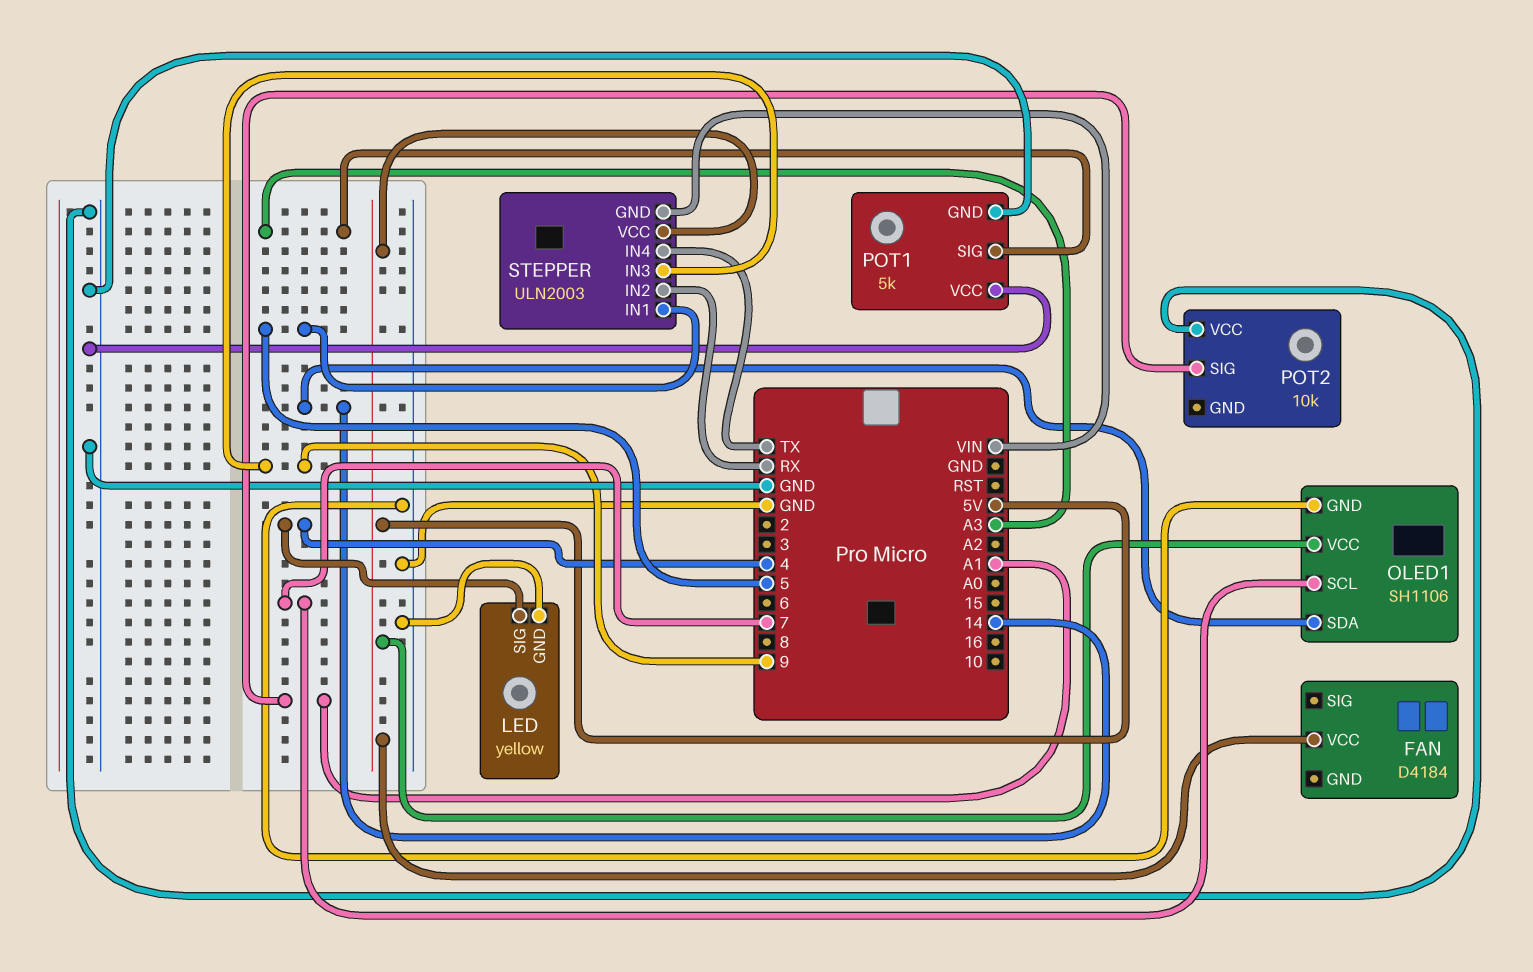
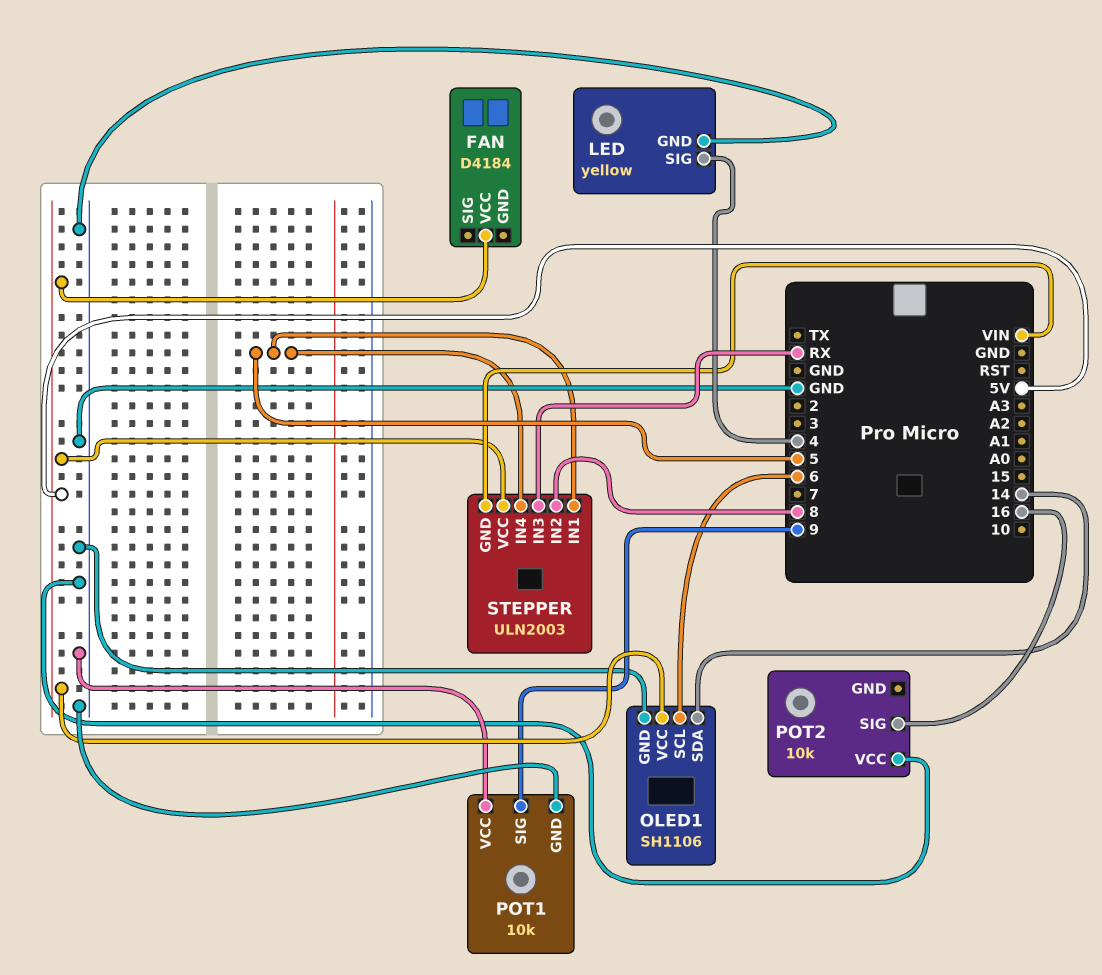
OLED1 pin SCL: 7 -> 6
POT1: 5k -> 10k
POT1 pin SIG: A3 -> 9
POT2 pin SIG: A1 -> 16
STEPPER pin IN2: RX -> 8
STEPPER pin IN3: 9 -> RX
STEPPER pin IN4: TX -> 5

